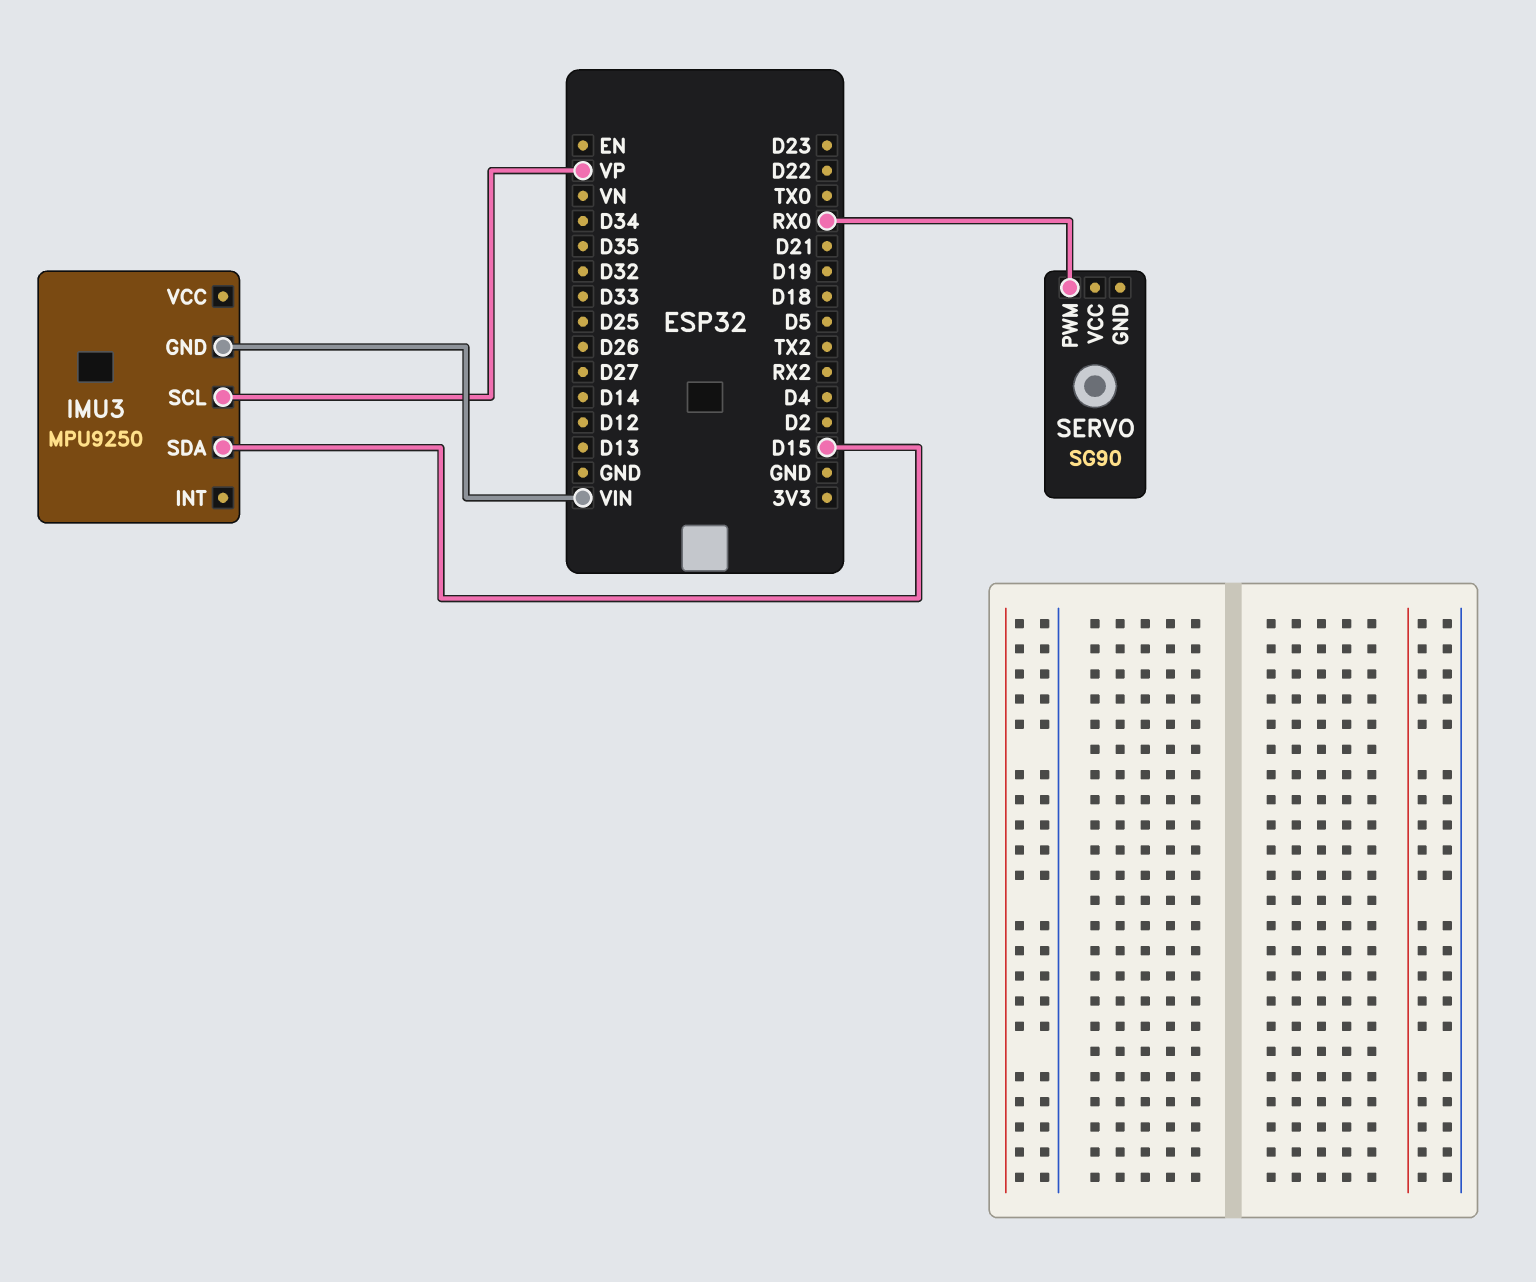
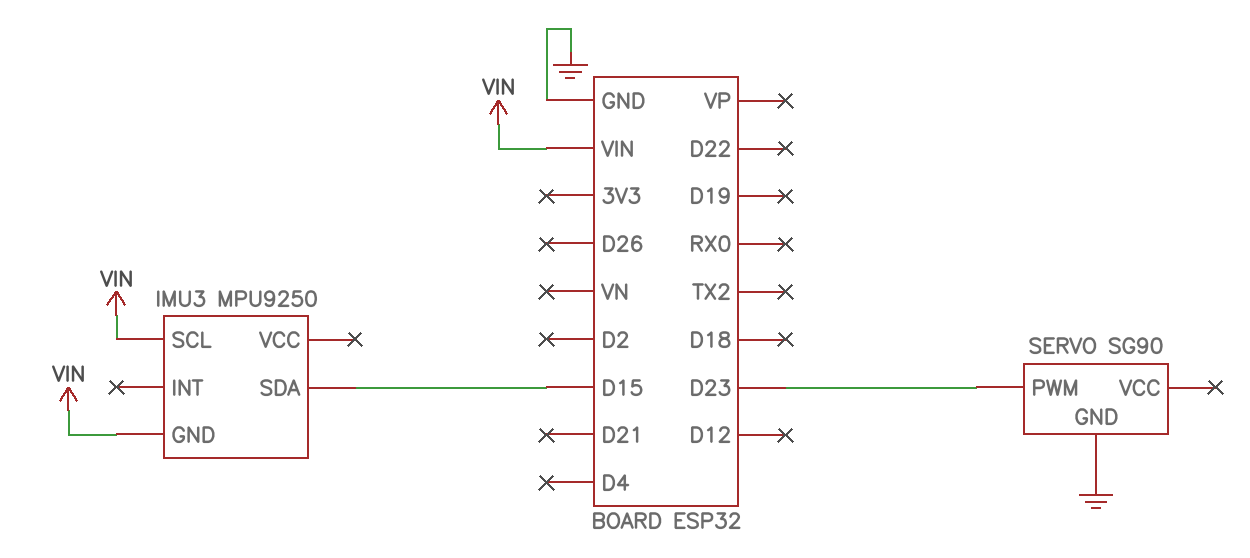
IMU3 pin SCL: VP -> VIN
SERVO pin GND: none -> GND
SERVO pin PWM: RX0 -> D23

